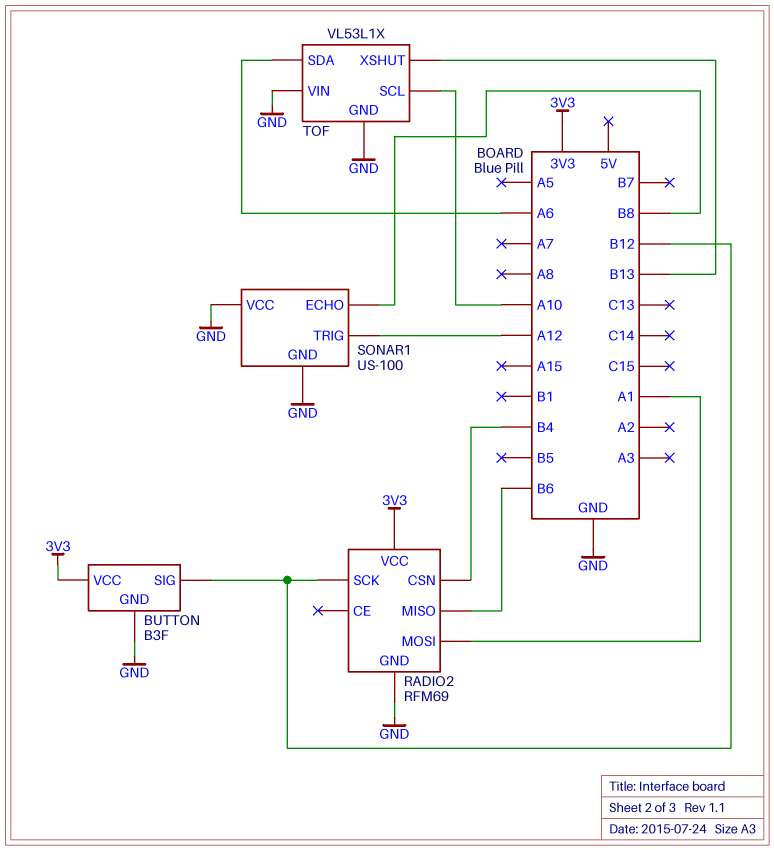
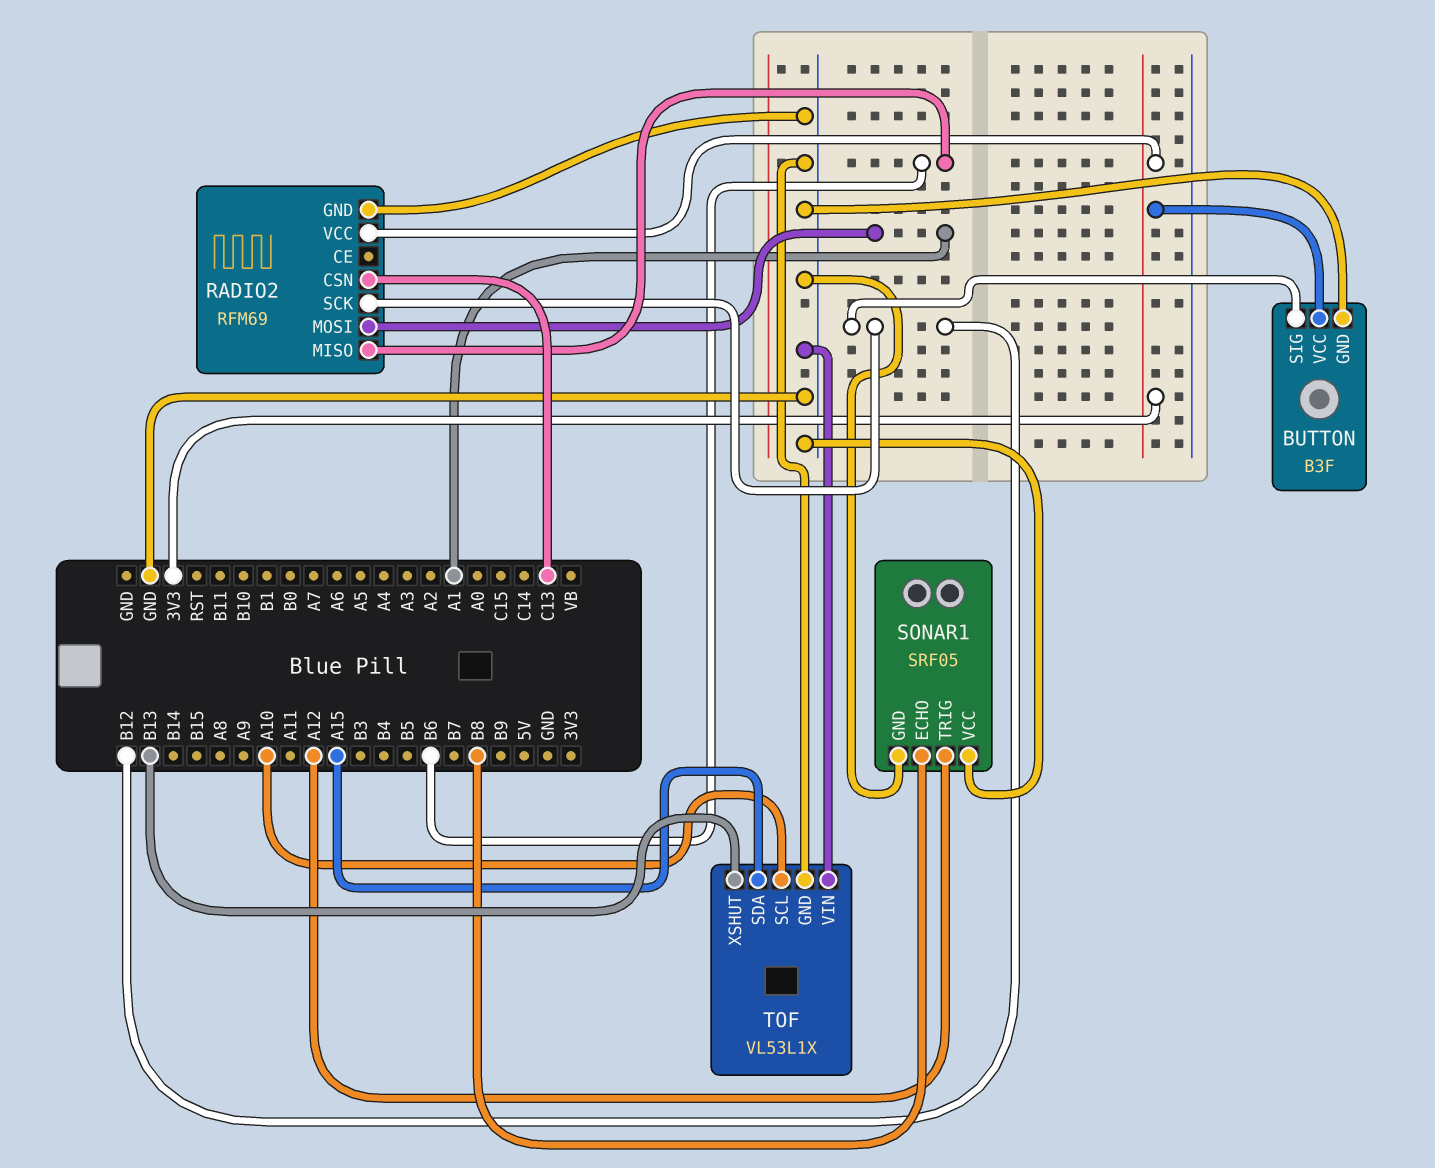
RADIO2 pin CSN: B4 -> C13
SONAR1: US-100 -> SRF05
TOF pin SDA: A6 -> A15

